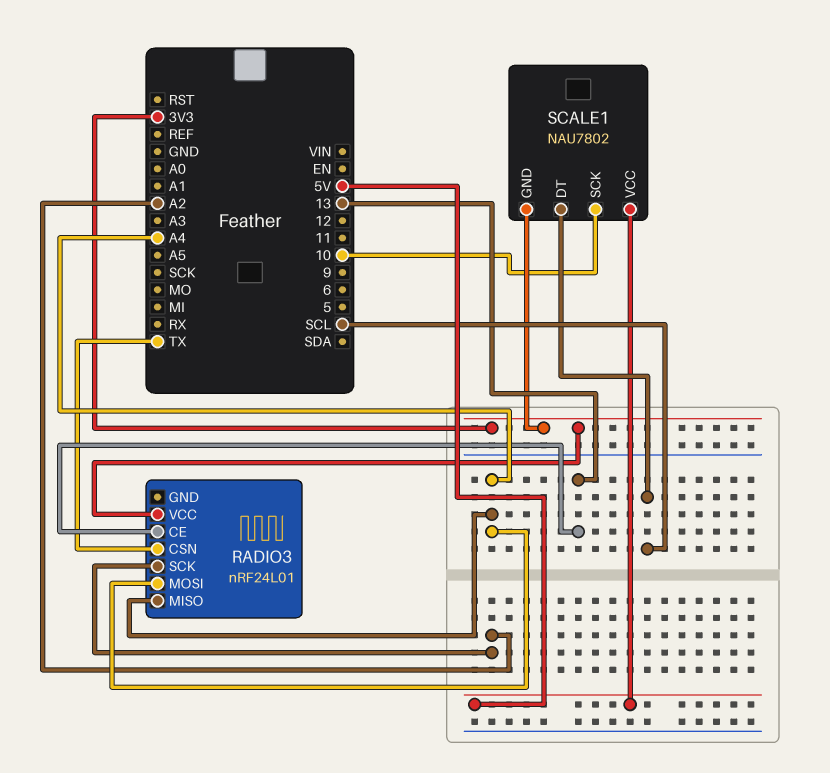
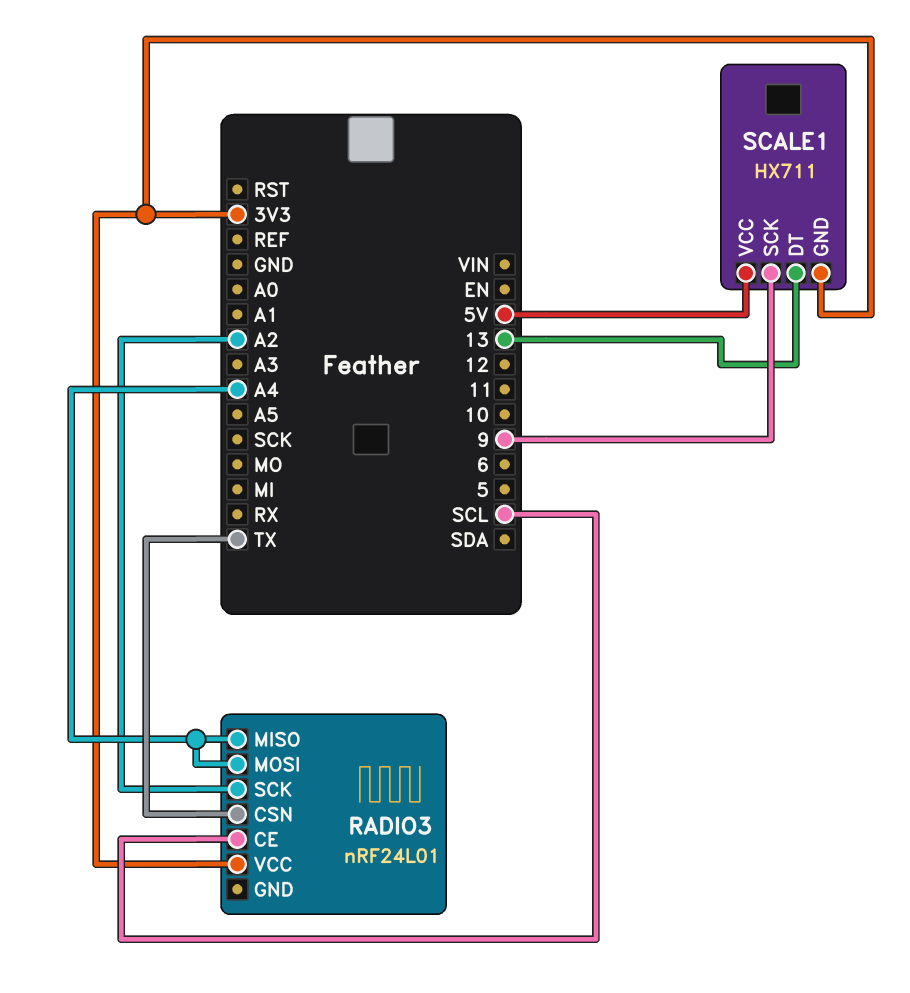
RADIO3 pin CE: 13 -> SCL
SCALE1: NAU7802 -> HX711
SCALE1 pin DT: SCL -> 13
SCALE1 pin SCK: 10 -> 9

